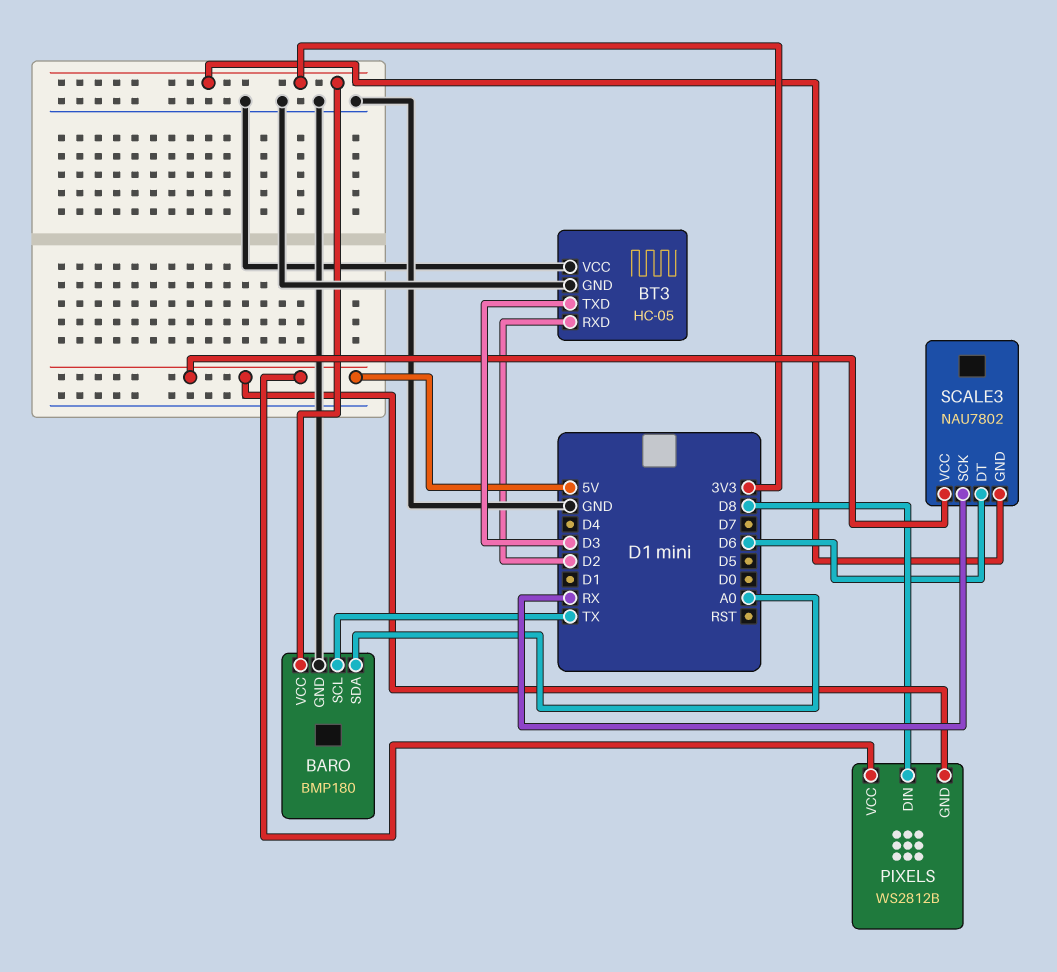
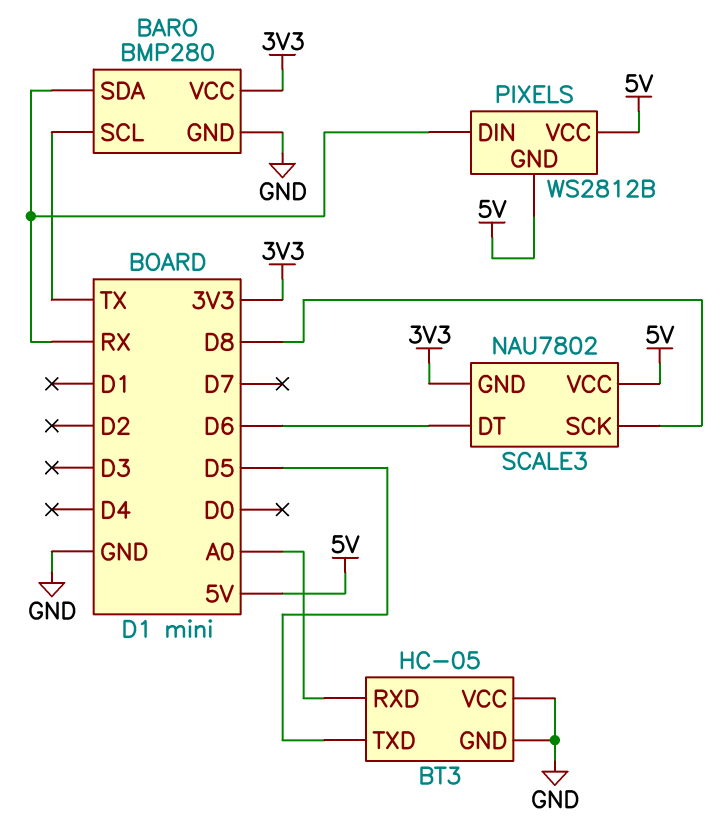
BARO: BMP180 -> BMP280
BARO pin SDA: A0 -> RX
BT3 pin RXD: D2 -> A0
BT3 pin TXD: D3 -> D5
PIXELS pin DIN: D8 -> RX
SCALE3 pin SCK: RX -> D8

